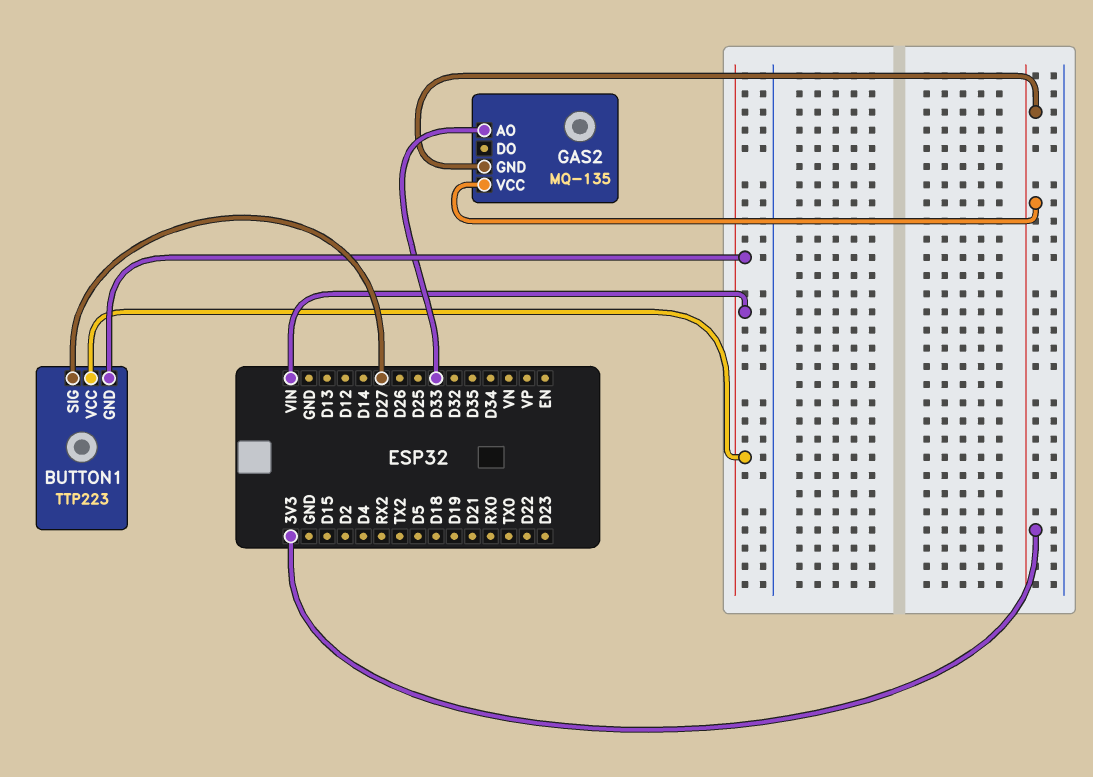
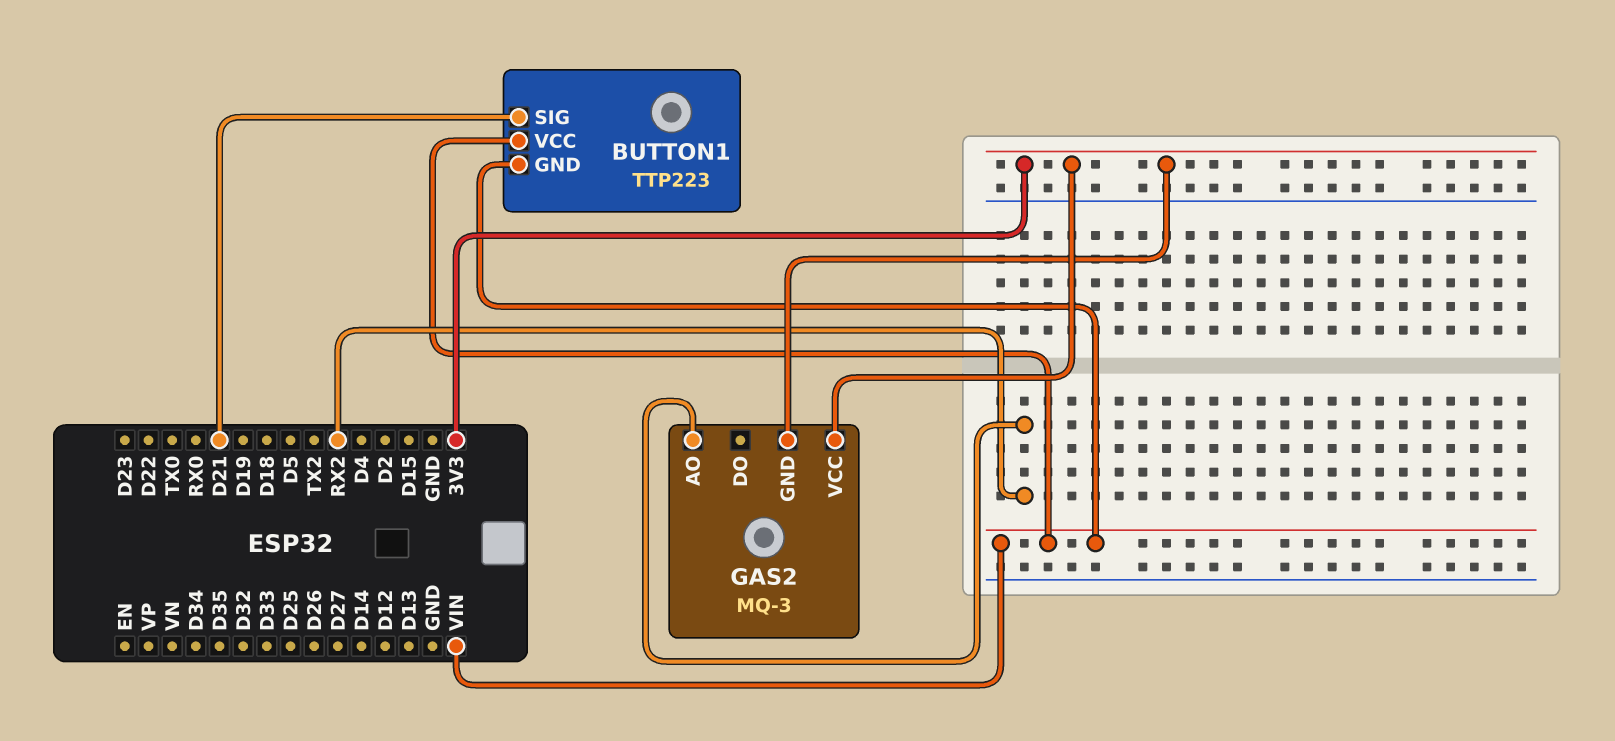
BUTTON1 pin SIG: D27 -> D21
GAS2: MQ-135 -> MQ-3
GAS2 pin AO: D33 -> RX2

